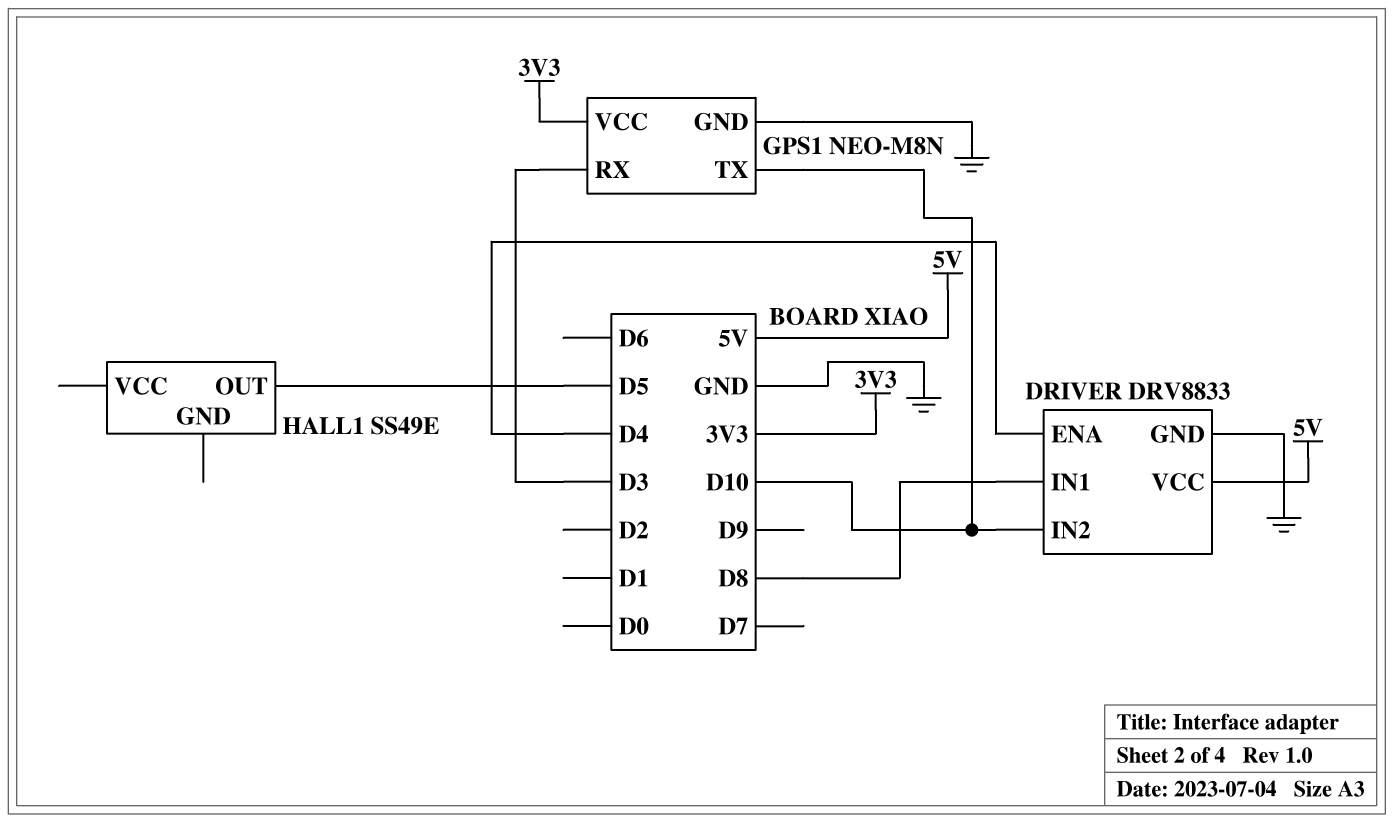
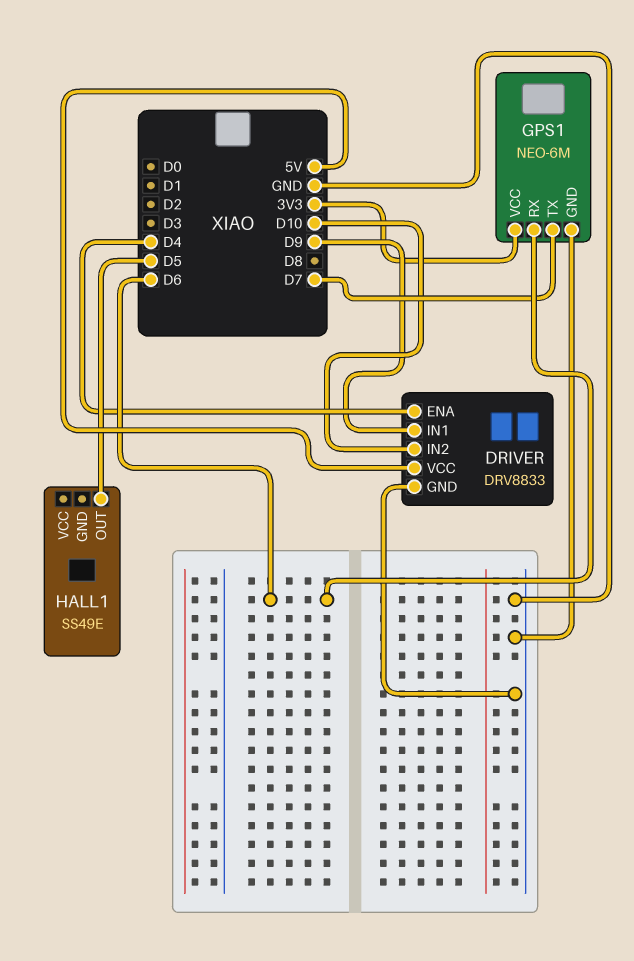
DRIVER pin IN1: D8 -> D9
GPS1: NEO-M8N -> NEO-6M
GPS1 pin RX: D3 -> D6
GPS1 pin TX: D10 -> D7

